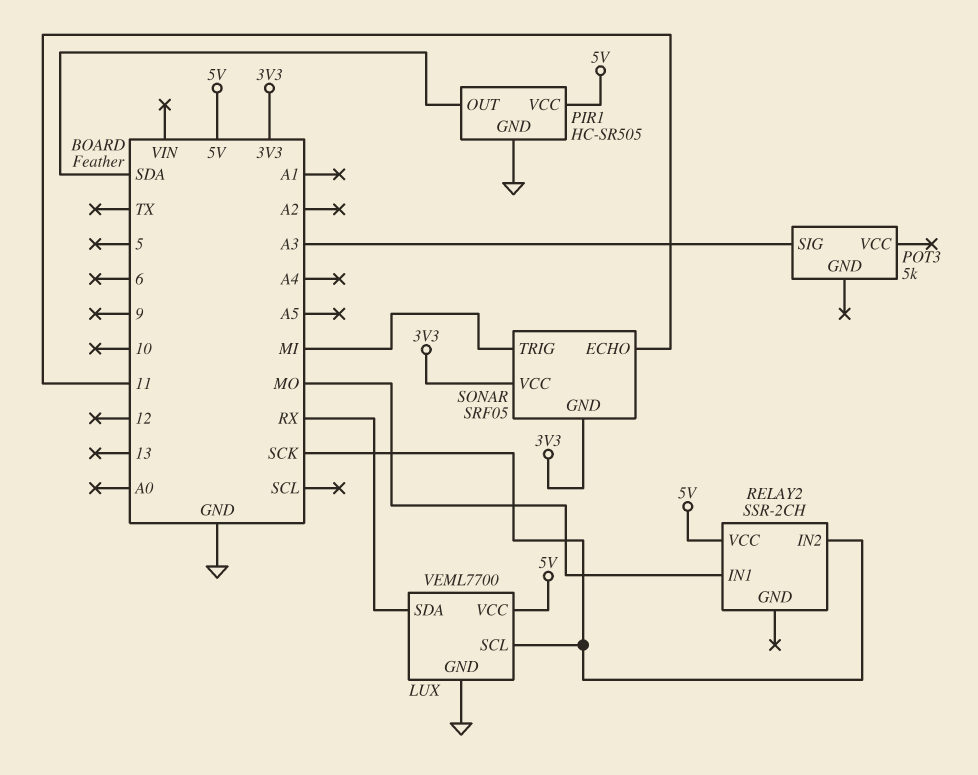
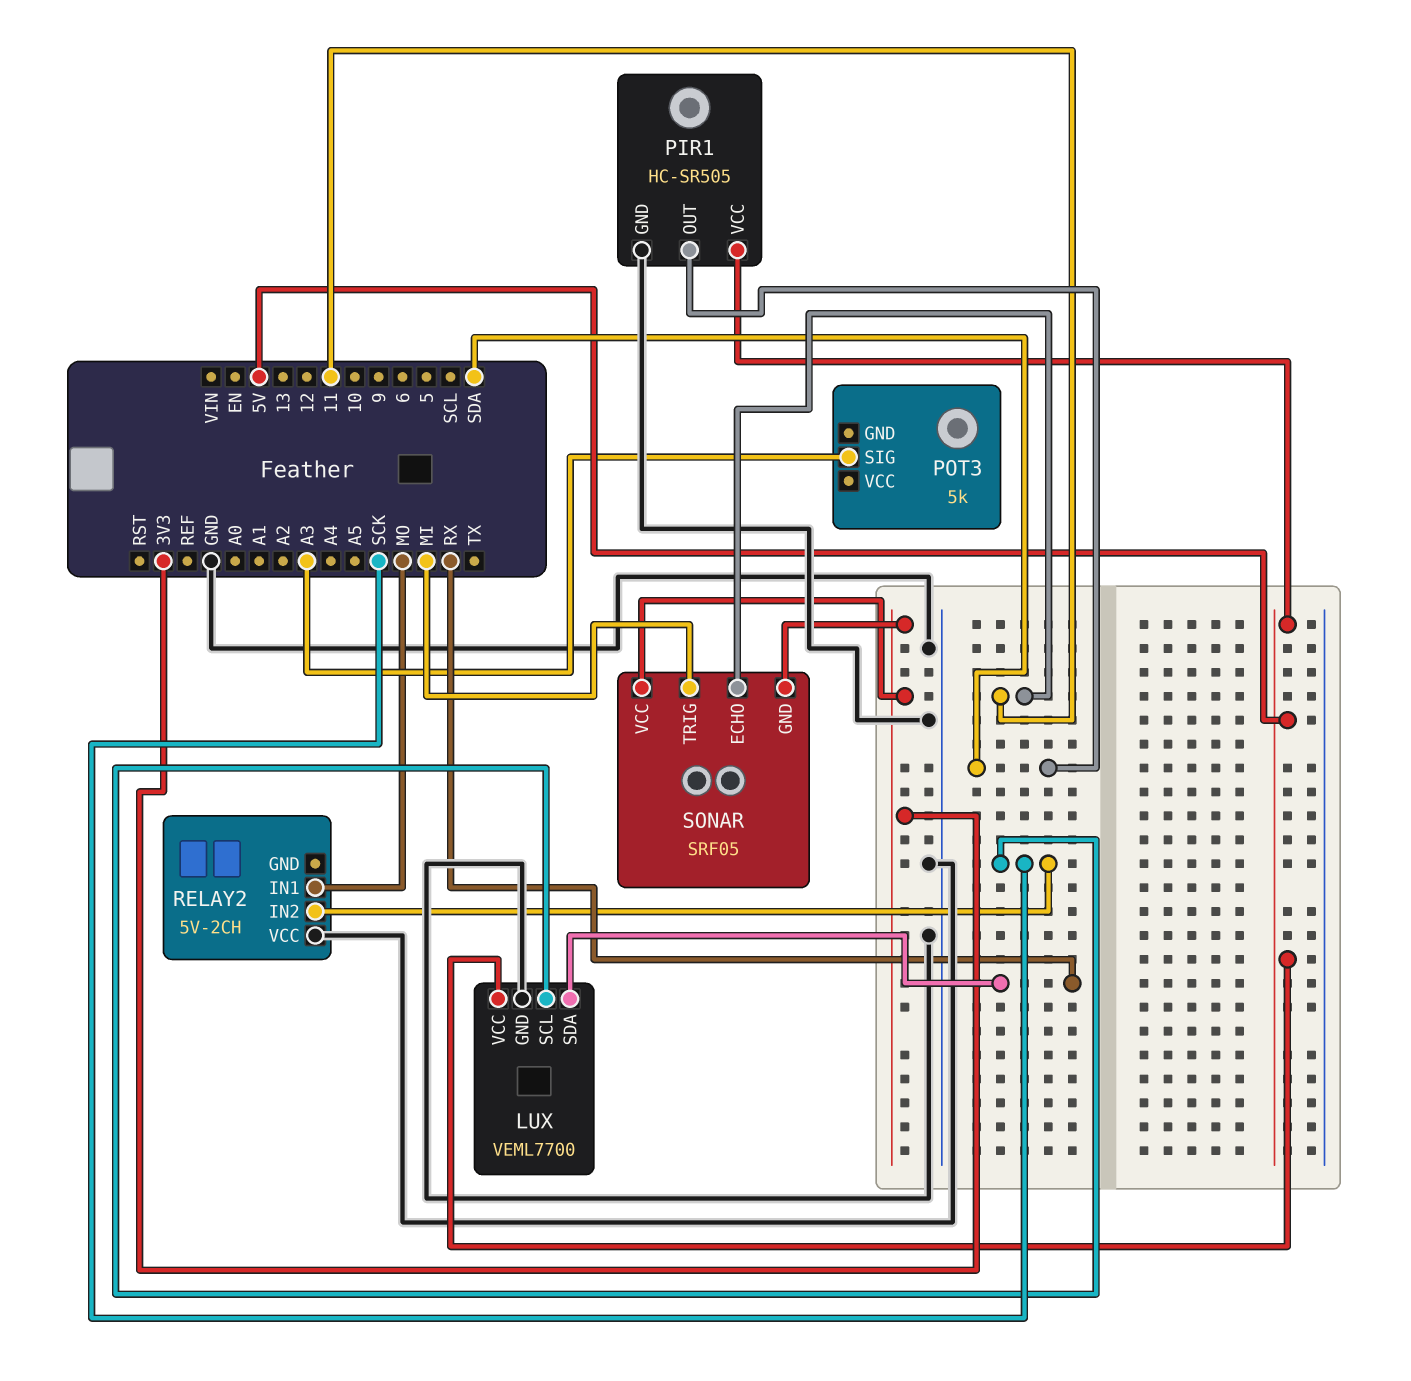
RELAY2: SSR-2CH -> 5V-2CH
RELAY2 pin VCC: 5V -> GND

